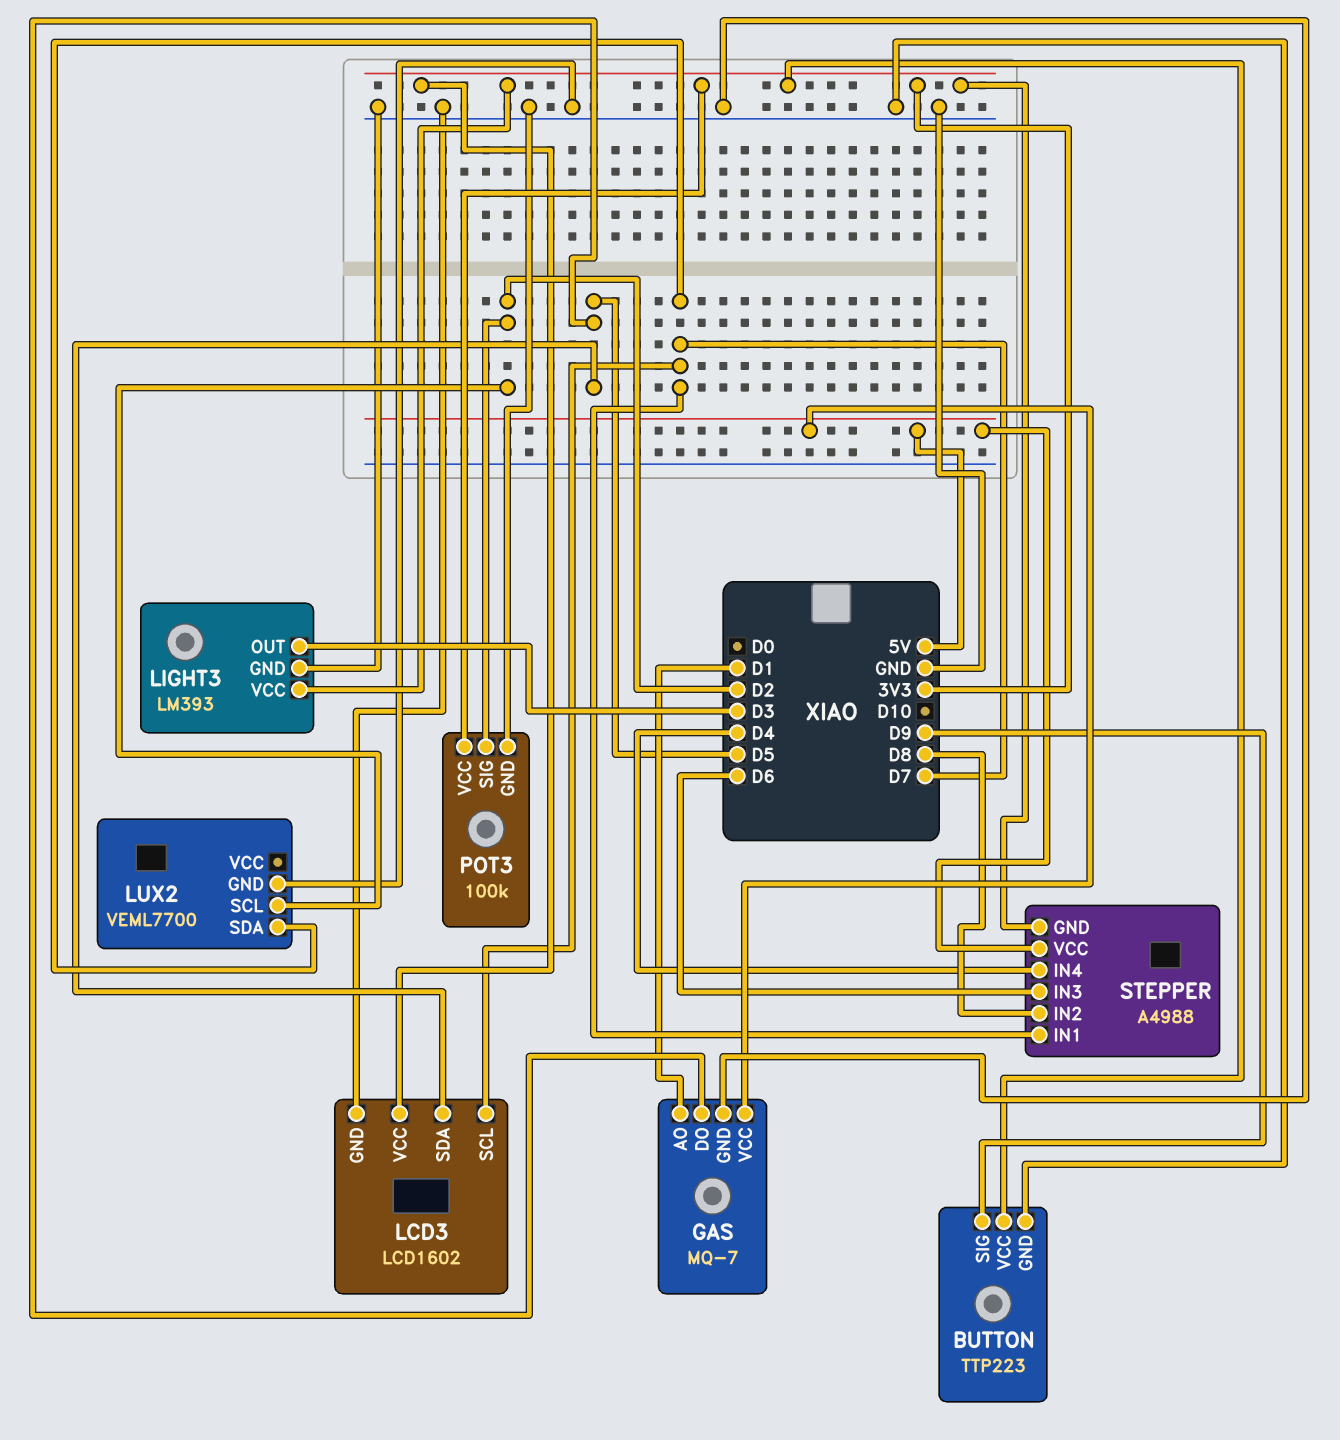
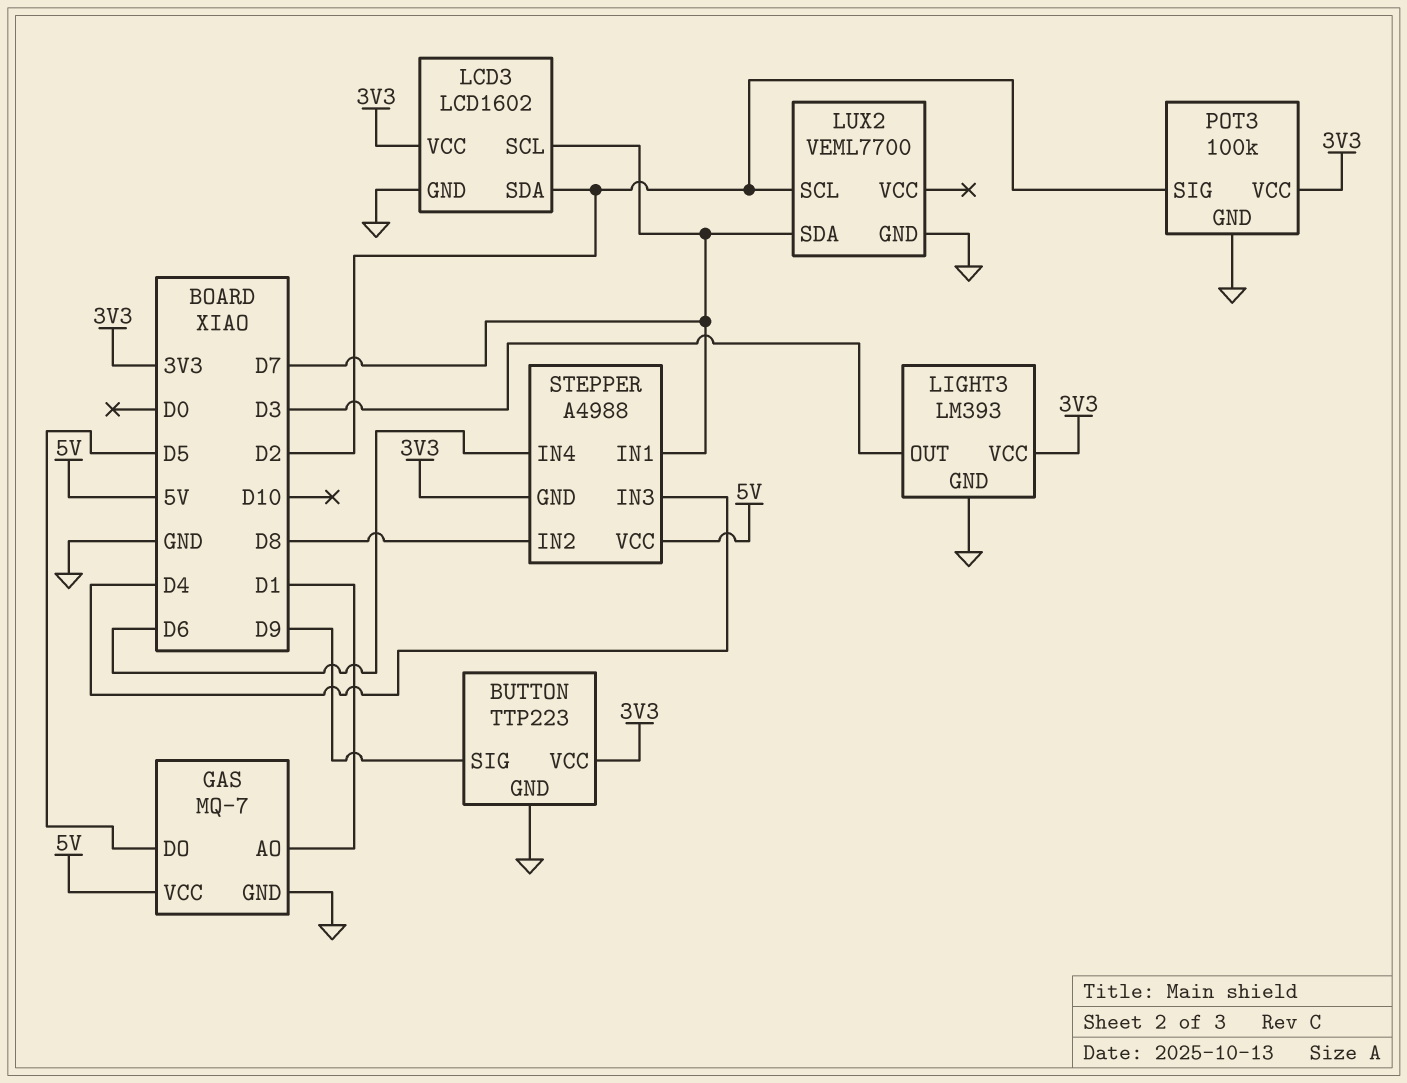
LCD3 pin SDA: D5 -> D2
STEPPER pin IN3: D6 -> D4
STEPPER pin IN4: D4 -> D6

